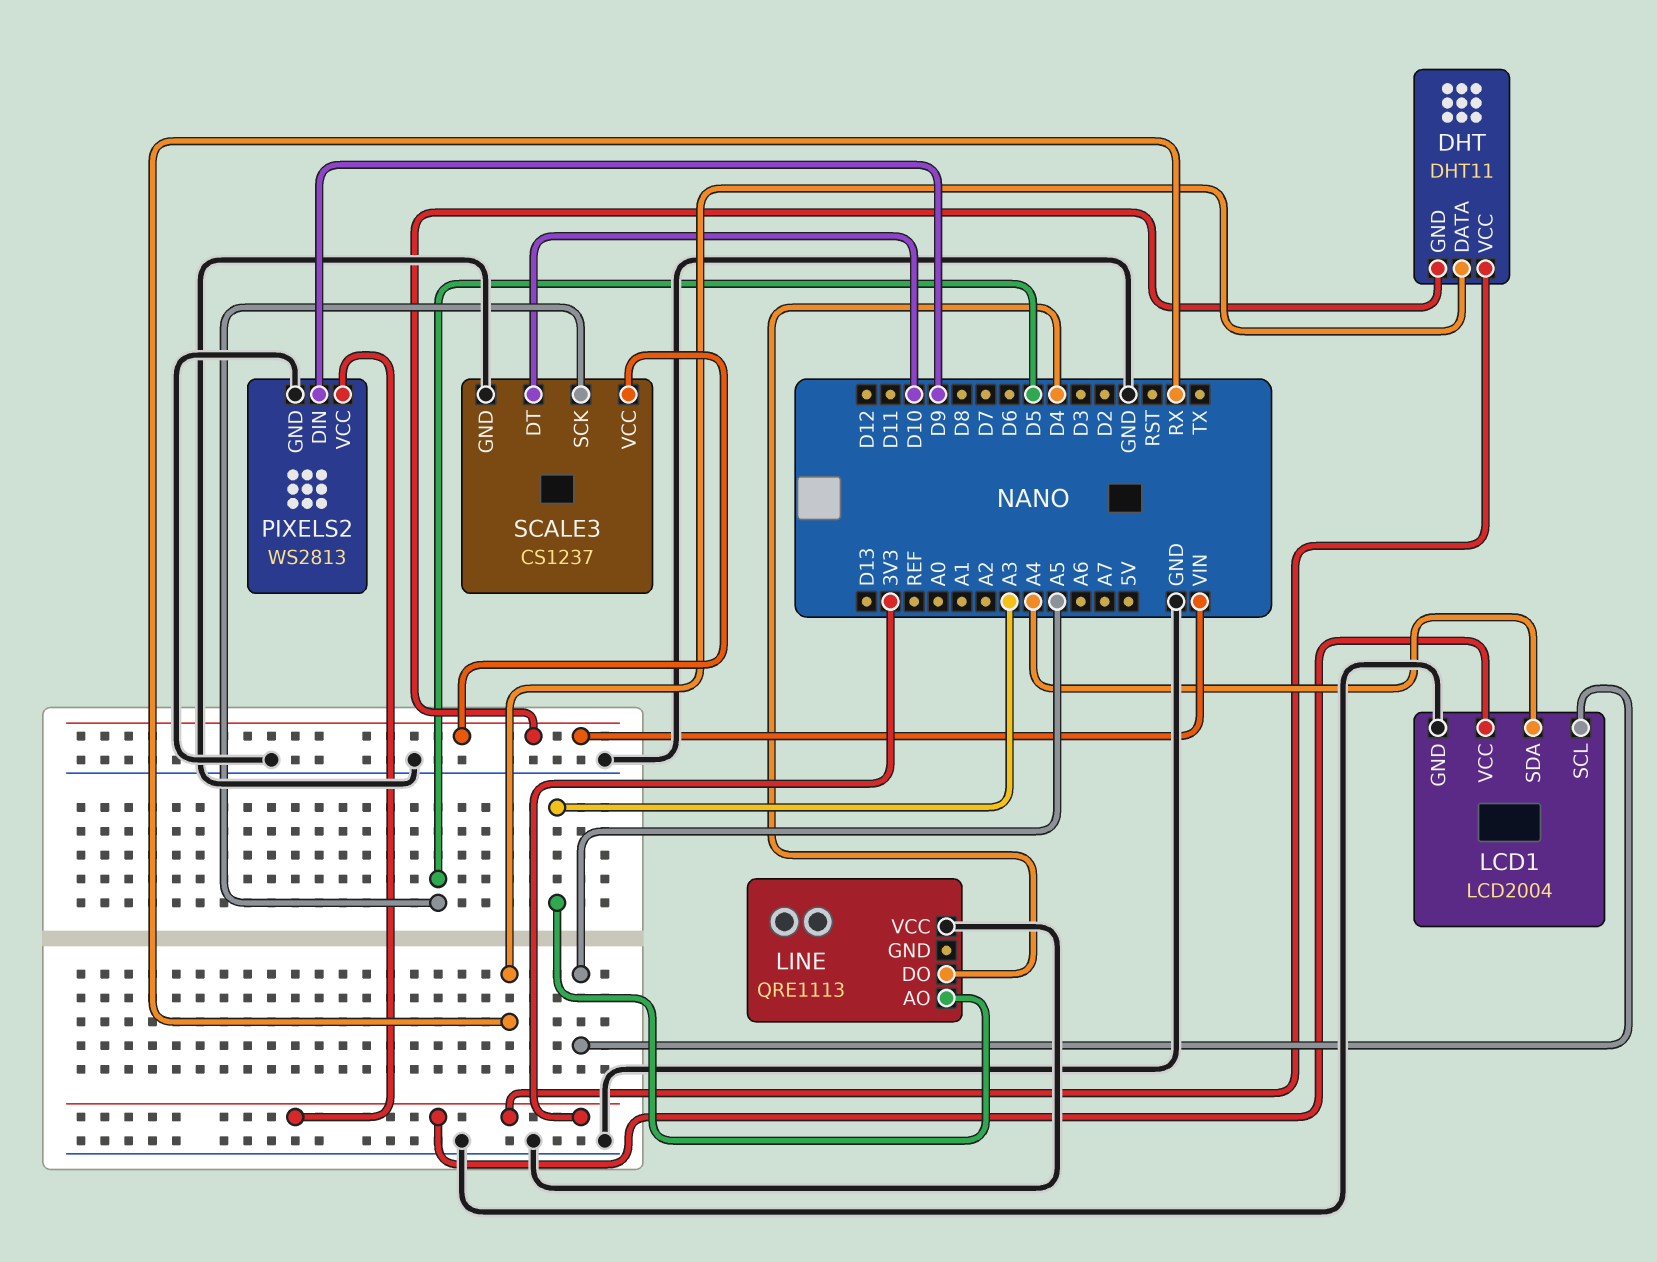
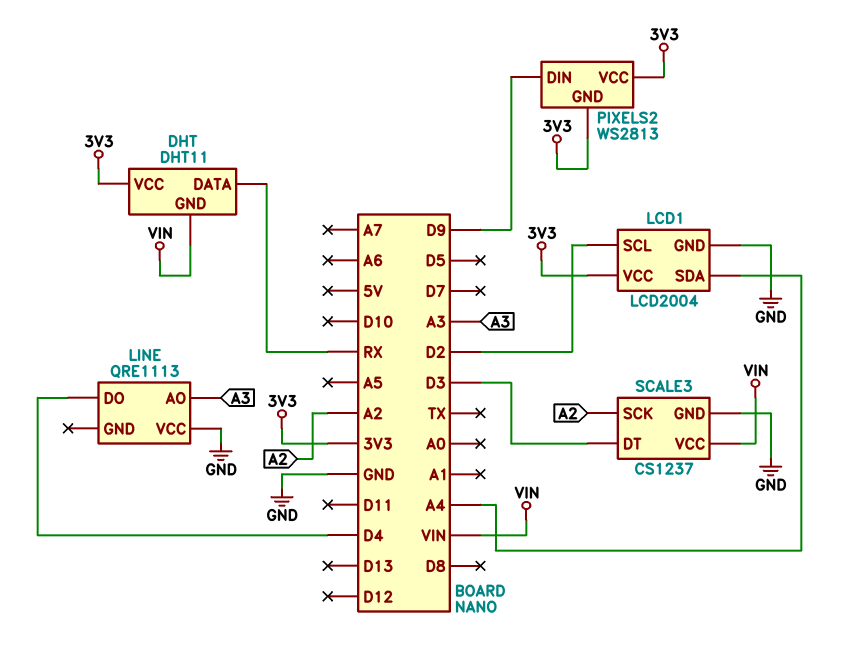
LCD1 pin SCL: A5 -> D2
PIXELS2 pin GND: GND -> 3V3
SCALE3 pin DT: D10 -> D3
SCALE3 pin SCK: D5 -> A2

